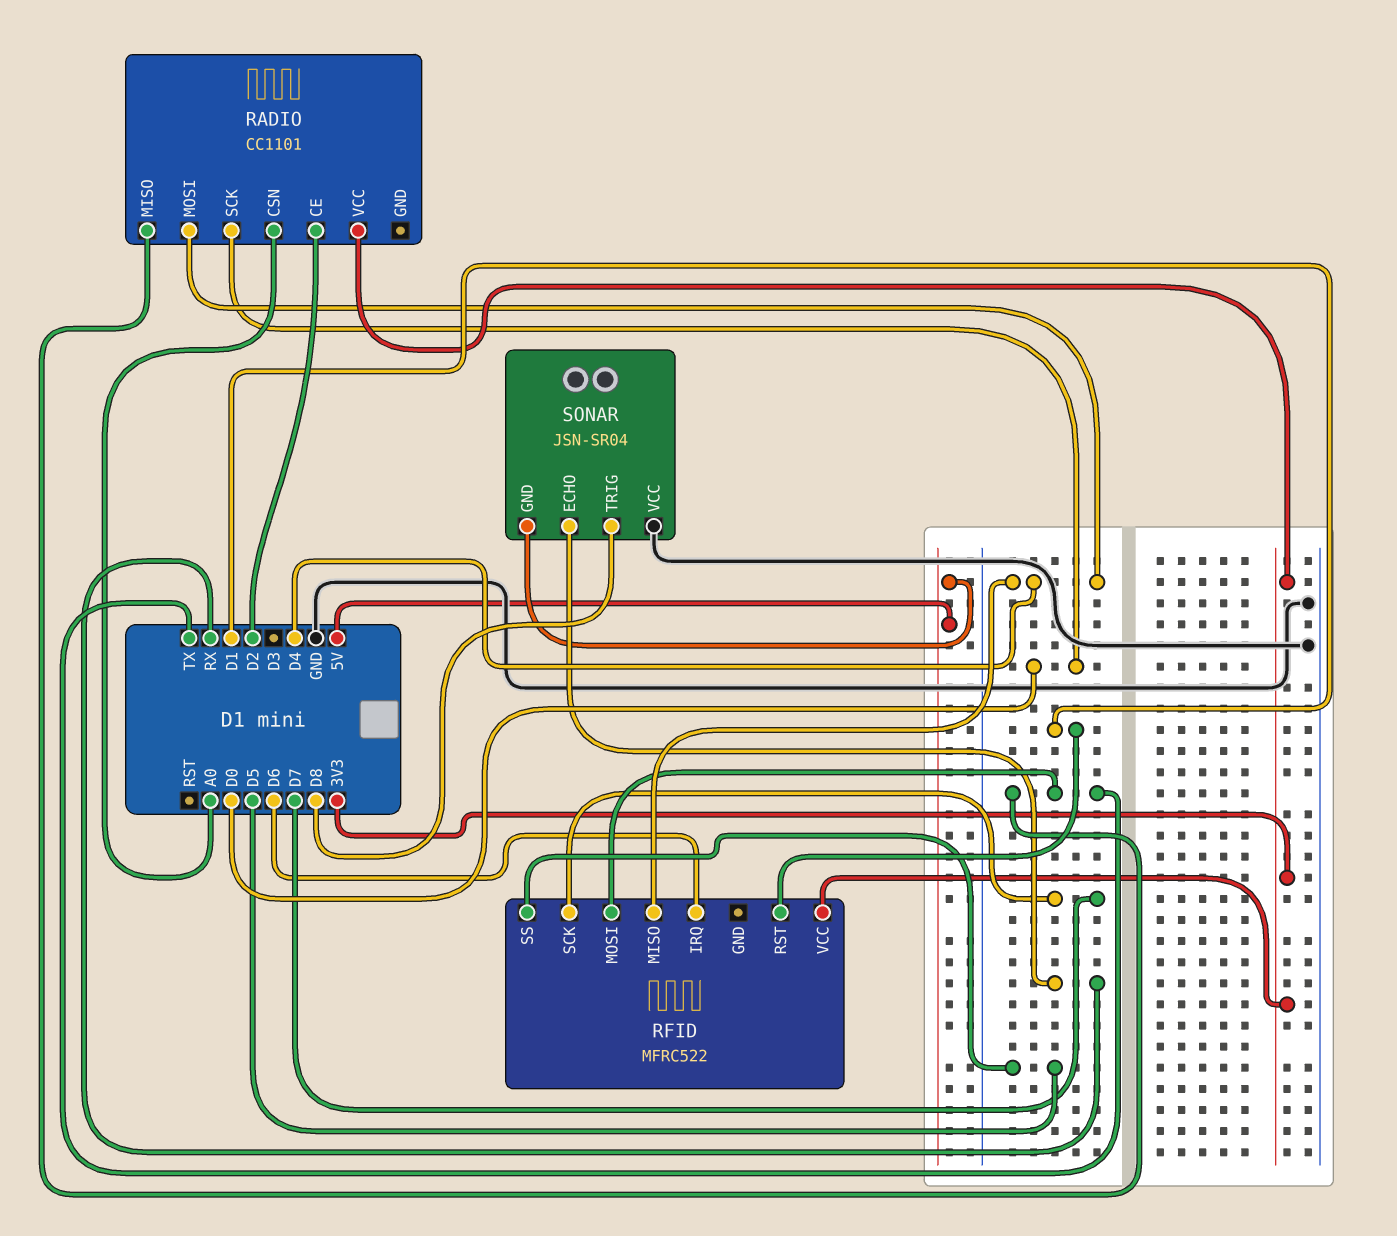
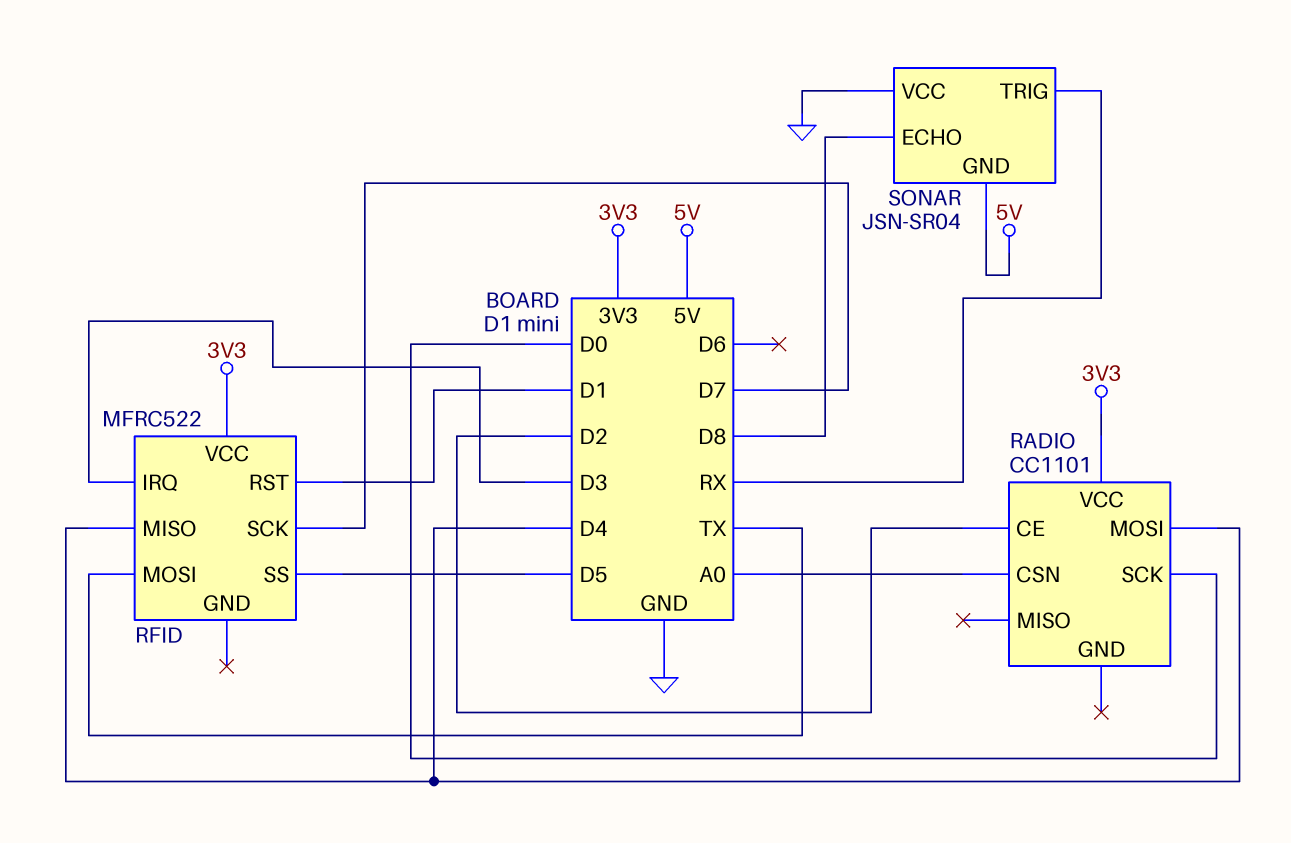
RADIO pin MISO: TX -> none
RFID pin IRQ: D6 -> D3
SONAR pin ECHO: RX -> D8
SONAR pin TRIG: D8 -> RX

